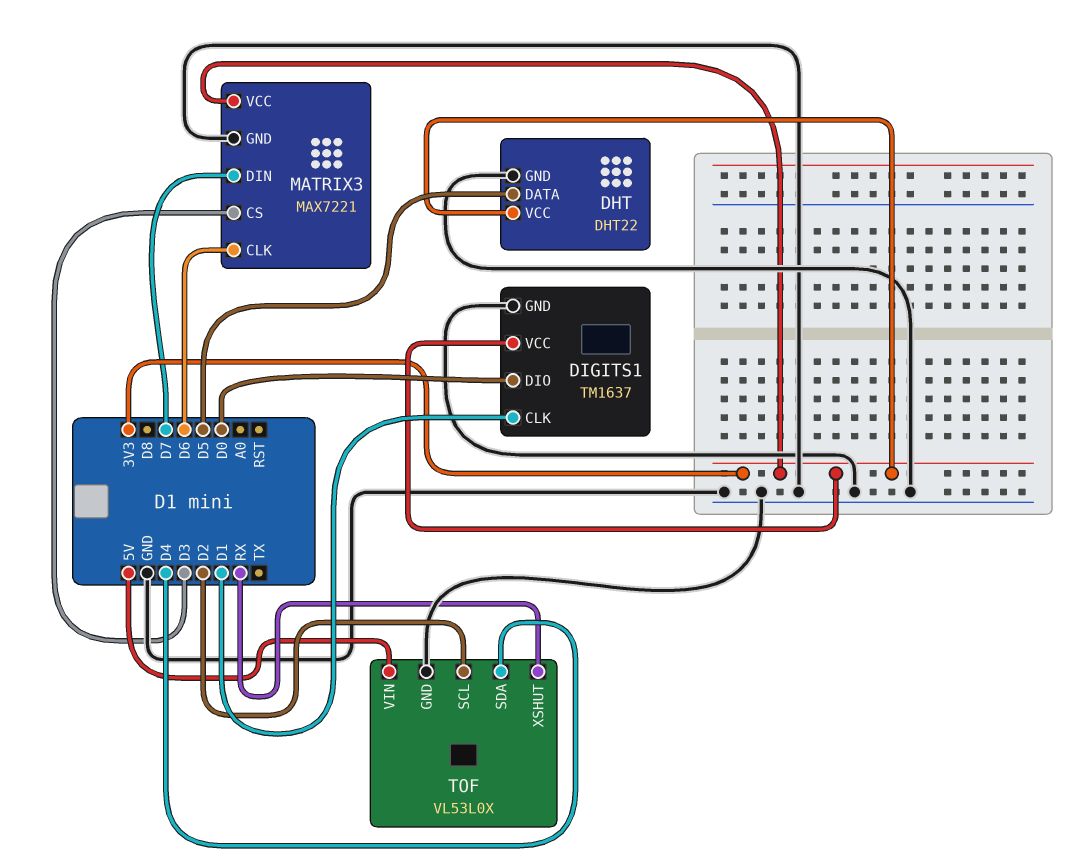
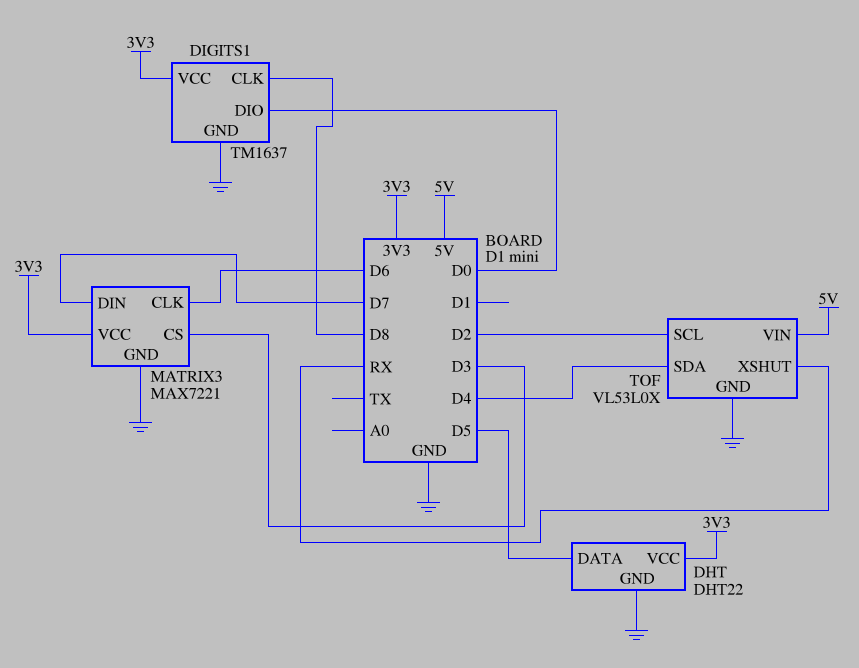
DIGITS1 pin CLK: D1 -> D8

